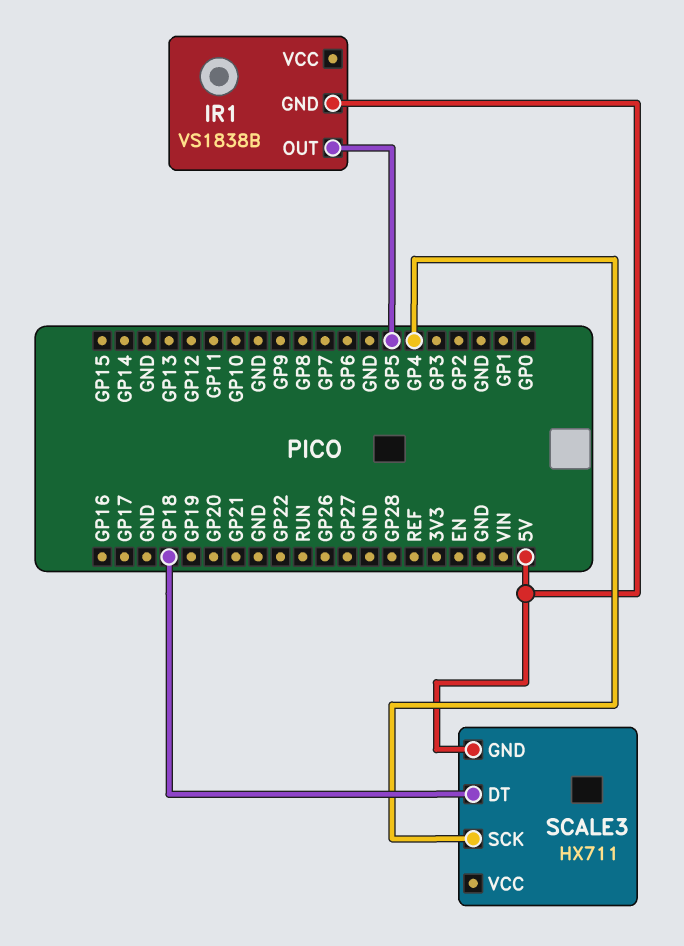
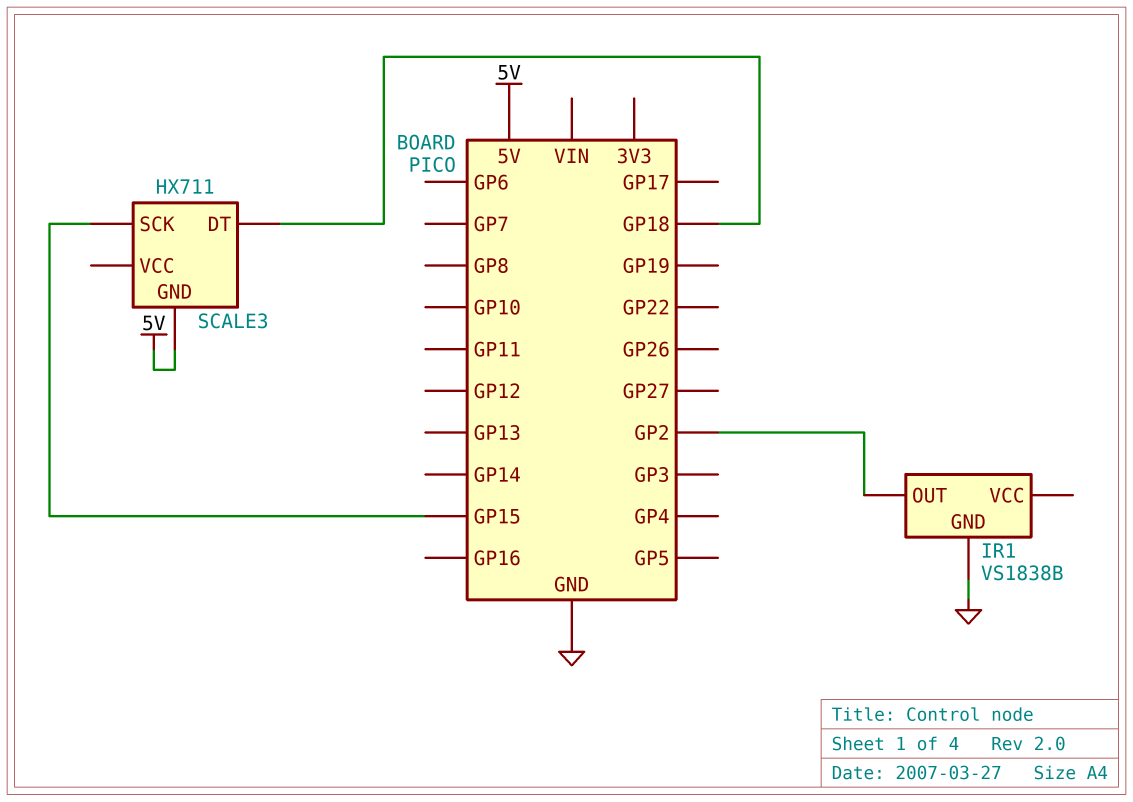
IR1 pin GND: 5V -> GND
IR1 pin OUT: GP5 -> GP2
SCALE3 pin SCK: GP4 -> GP15

